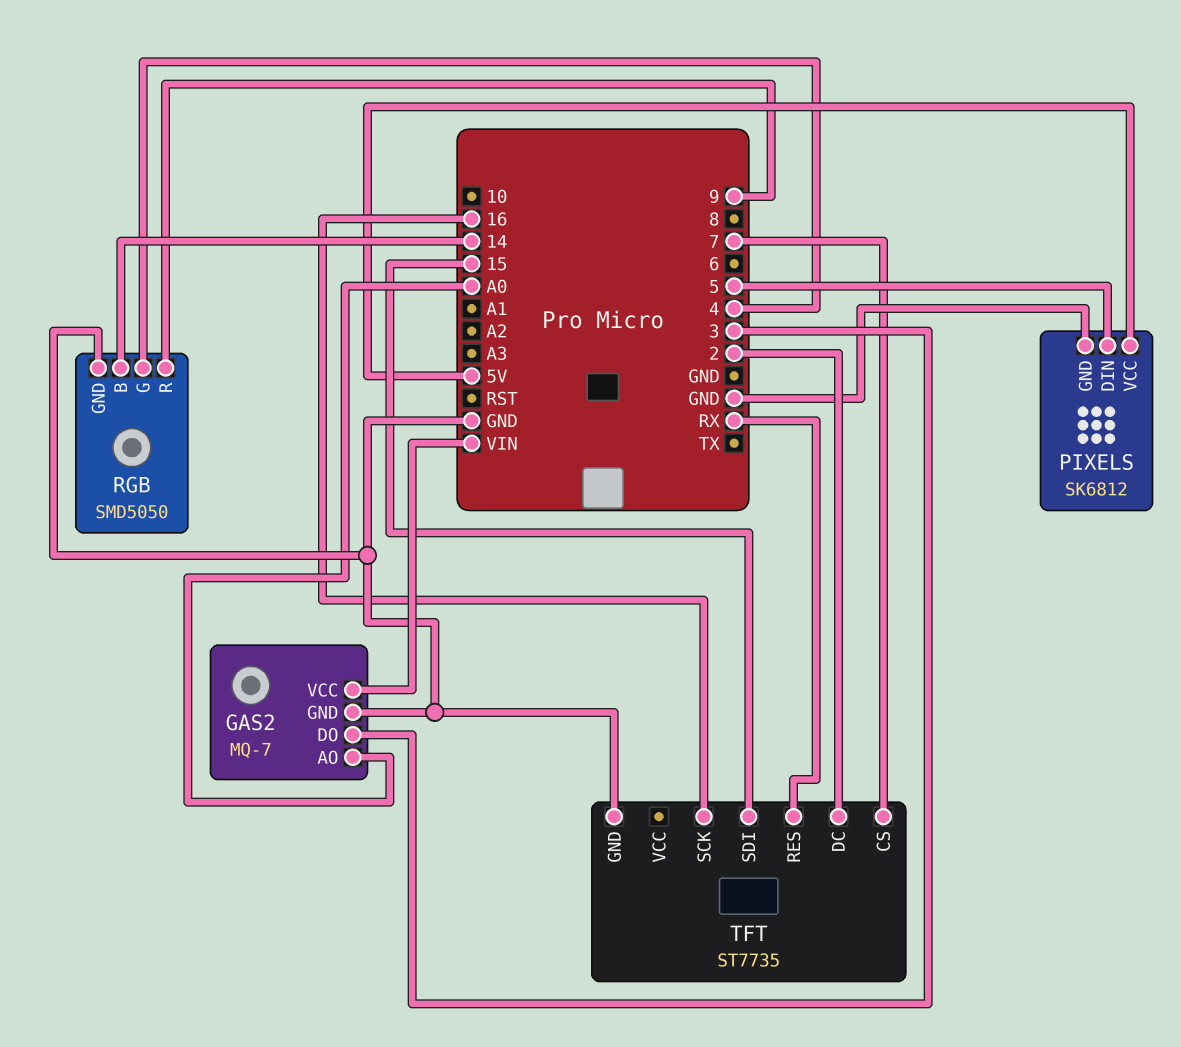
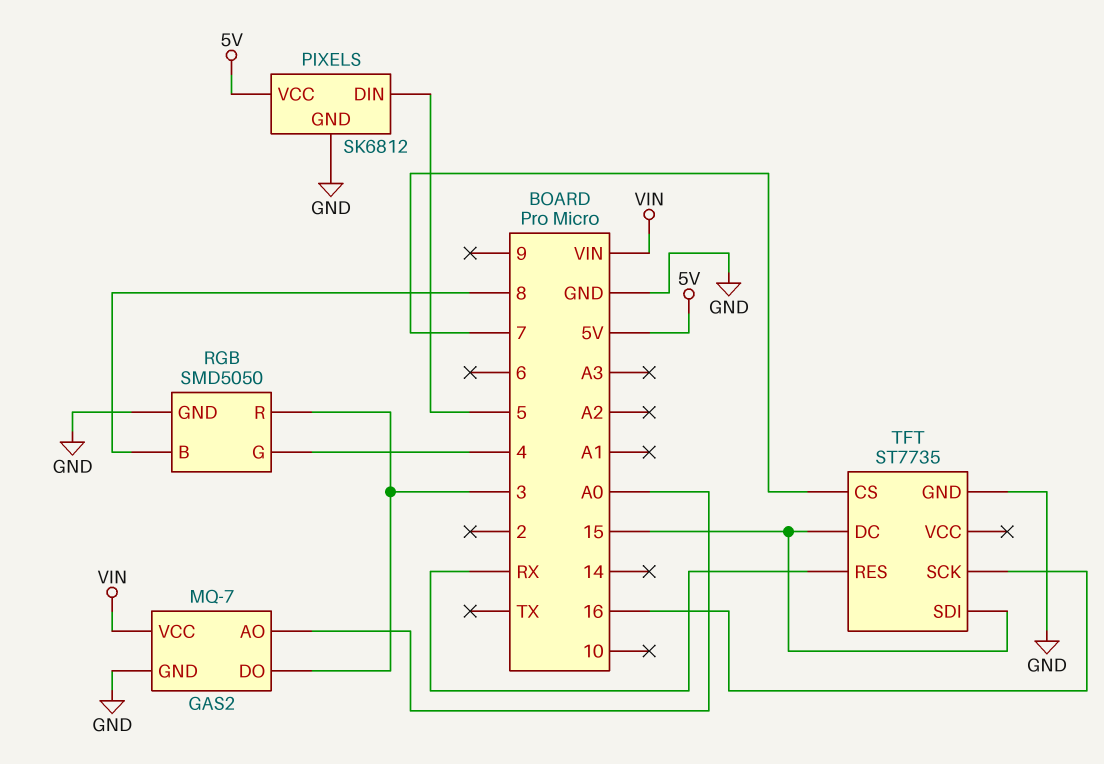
RGB pin B: 14 -> 8
RGB pin R: 9 -> 3
TFT pin DC: 2 -> 15

